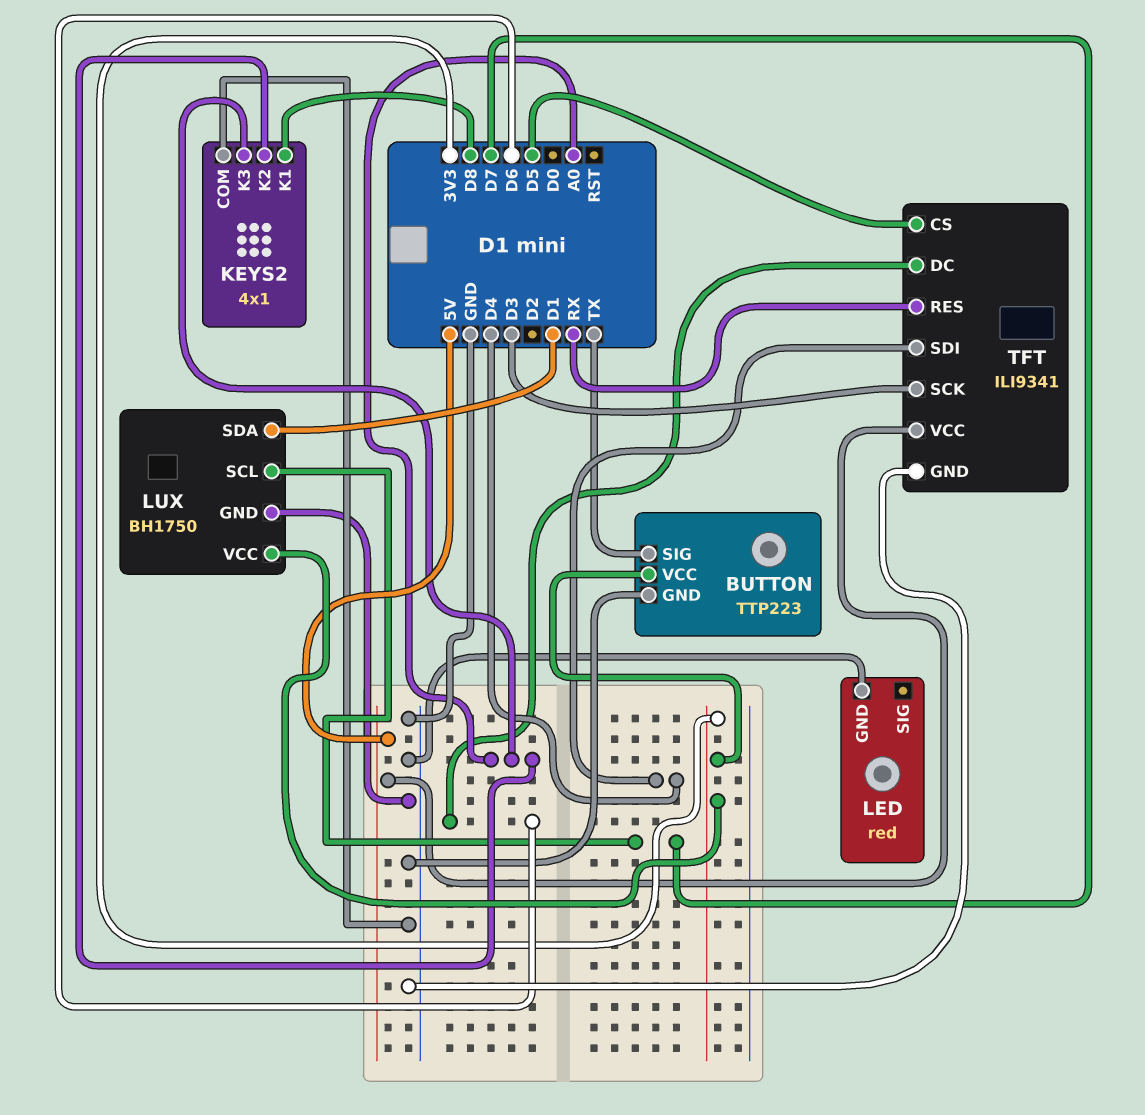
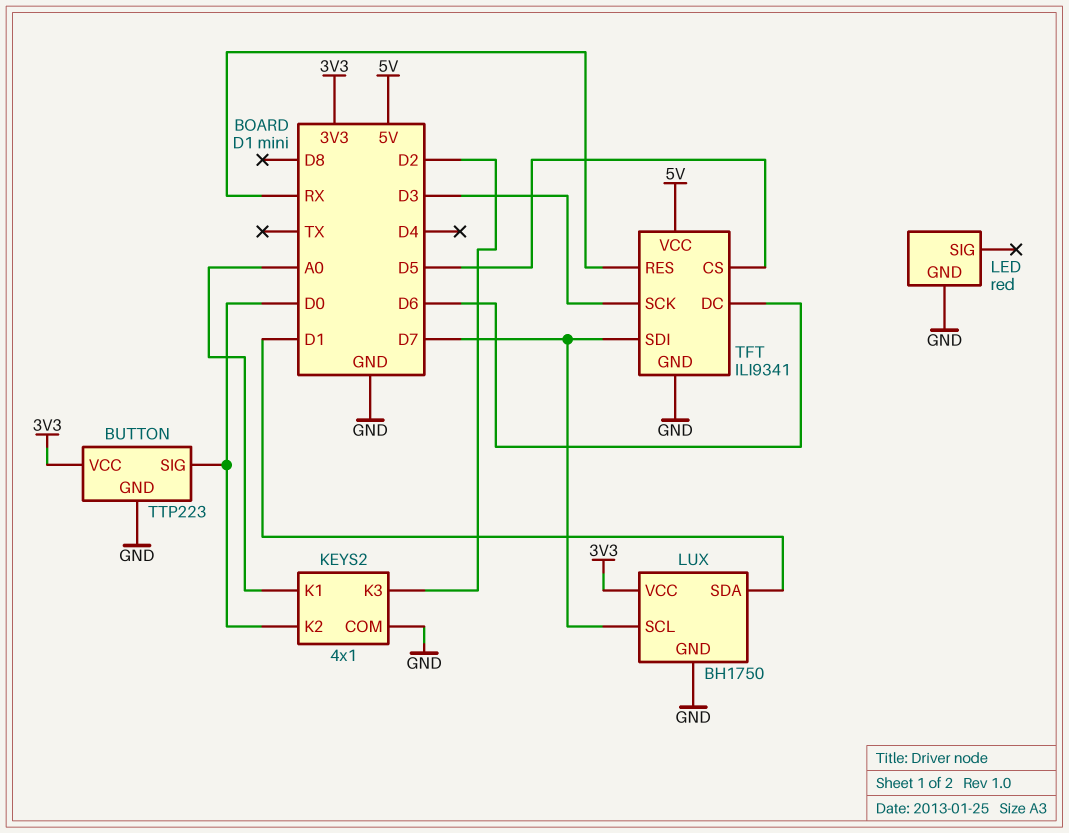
BUTTON pin SIG: TX -> D0
KEYS2 pin K1: D8 -> A0
KEYS2 pin K2: A0 -> D0
KEYS2 pin K3: A0 -> D2
TFT pin SDI: D4 -> D7

